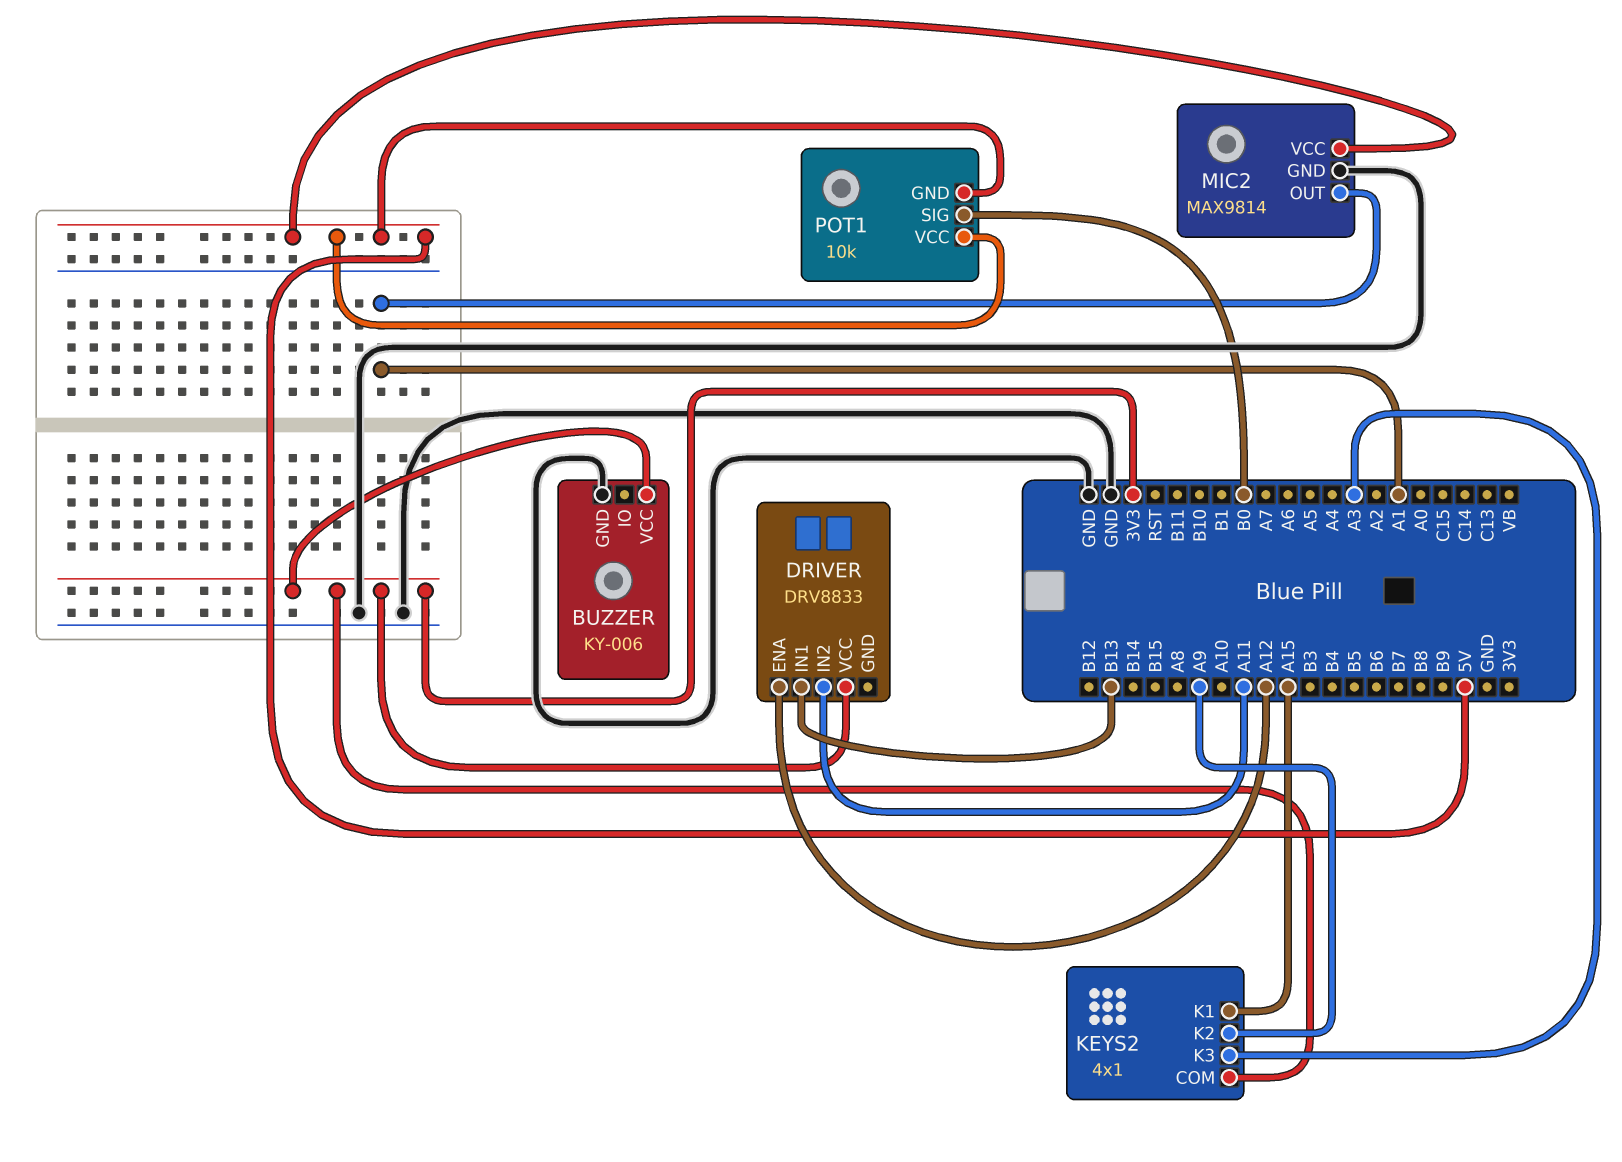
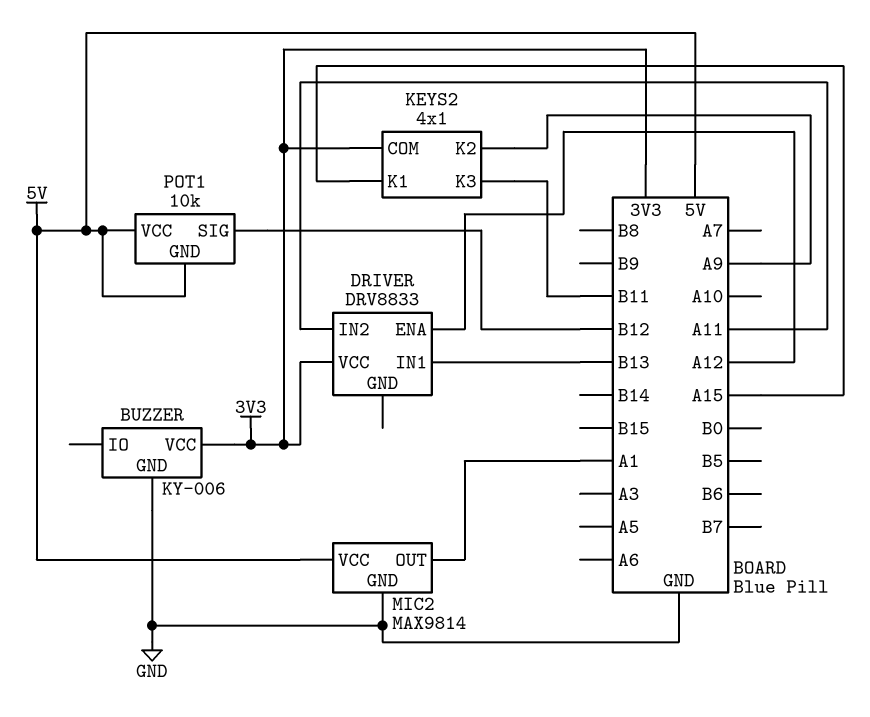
KEYS2 pin K3: A3 -> B11
POT1 pin SIG: B0 -> B12

